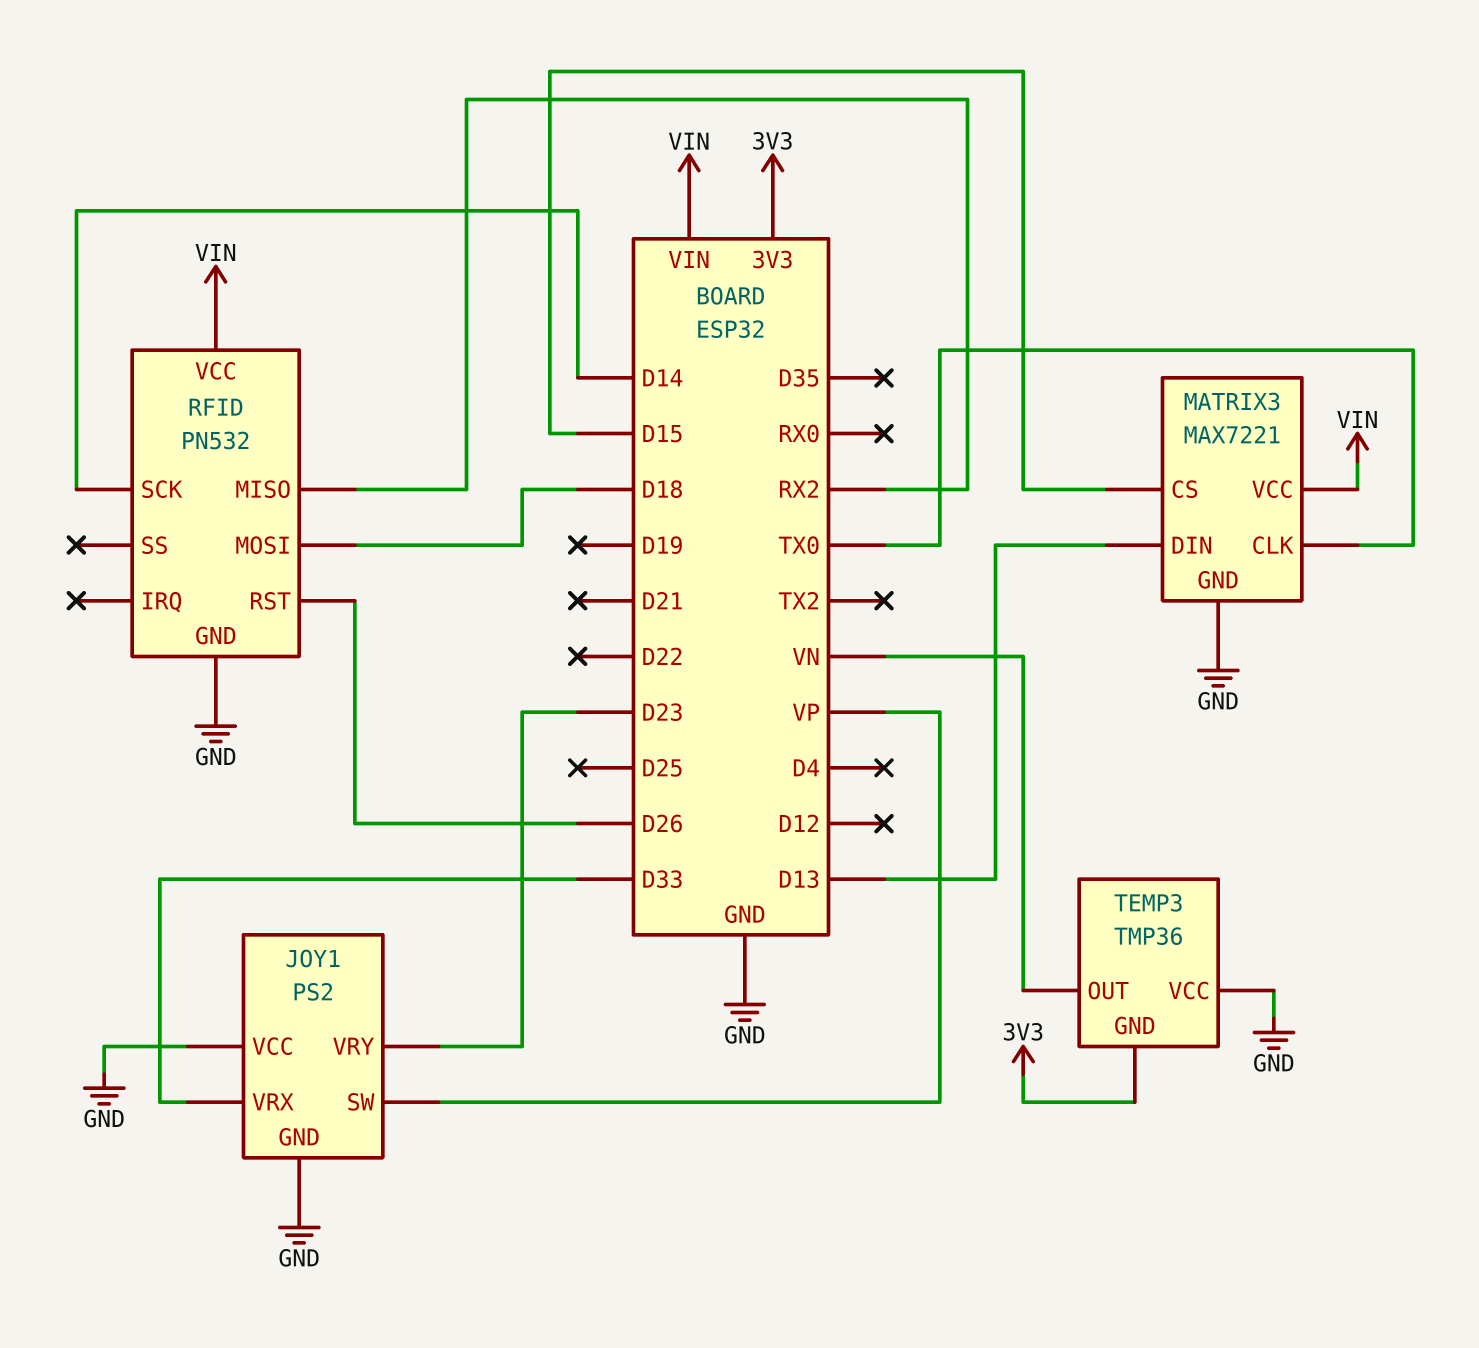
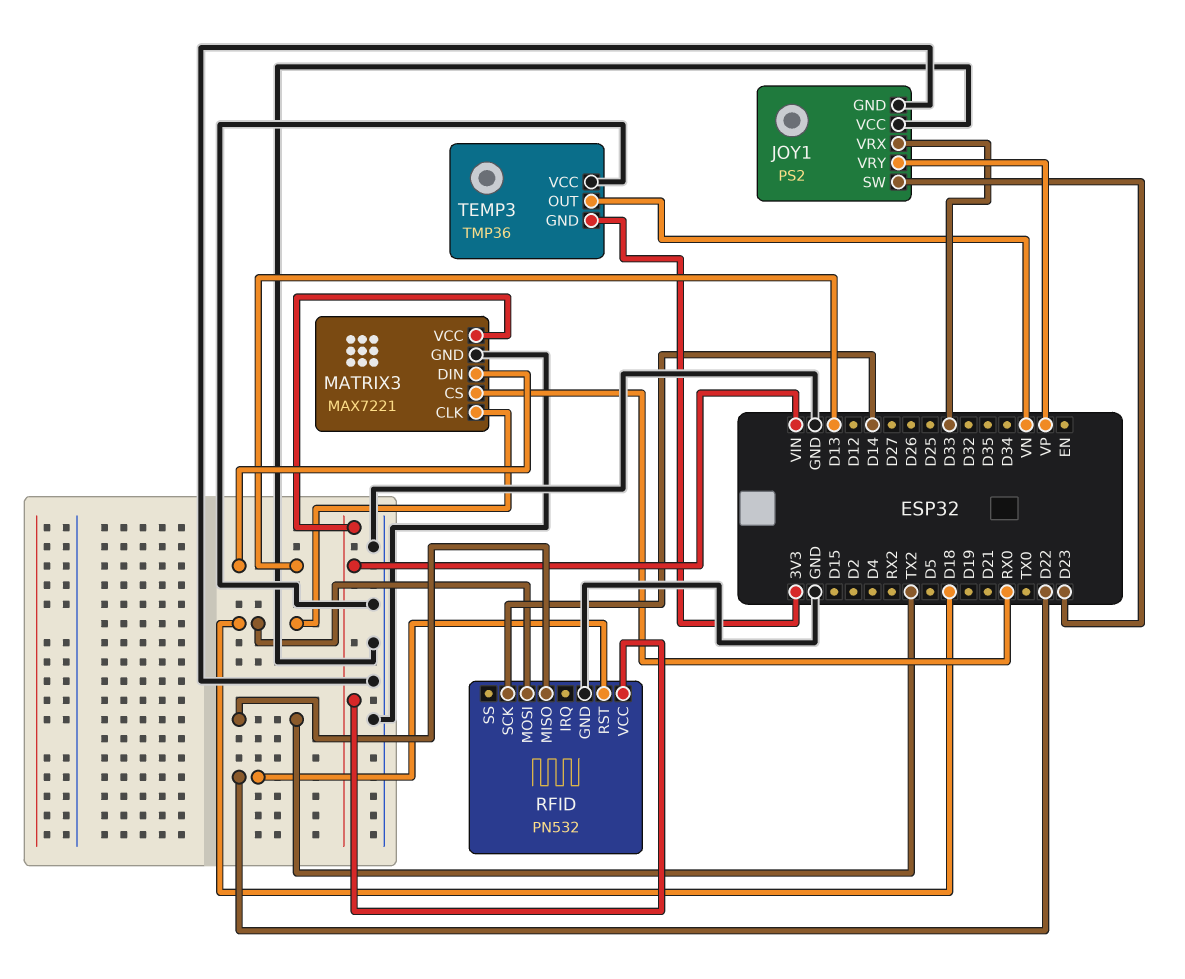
JOY1 pin SW: VP -> D23
JOY1 pin VRY: D23 -> VP
MATRIX3 pin CLK: TX0 -> D18
MATRIX3 pin CS: D15 -> RX0
RFID pin MISO: RX2 -> TX2
RFID pin RST: D26 -> D22

